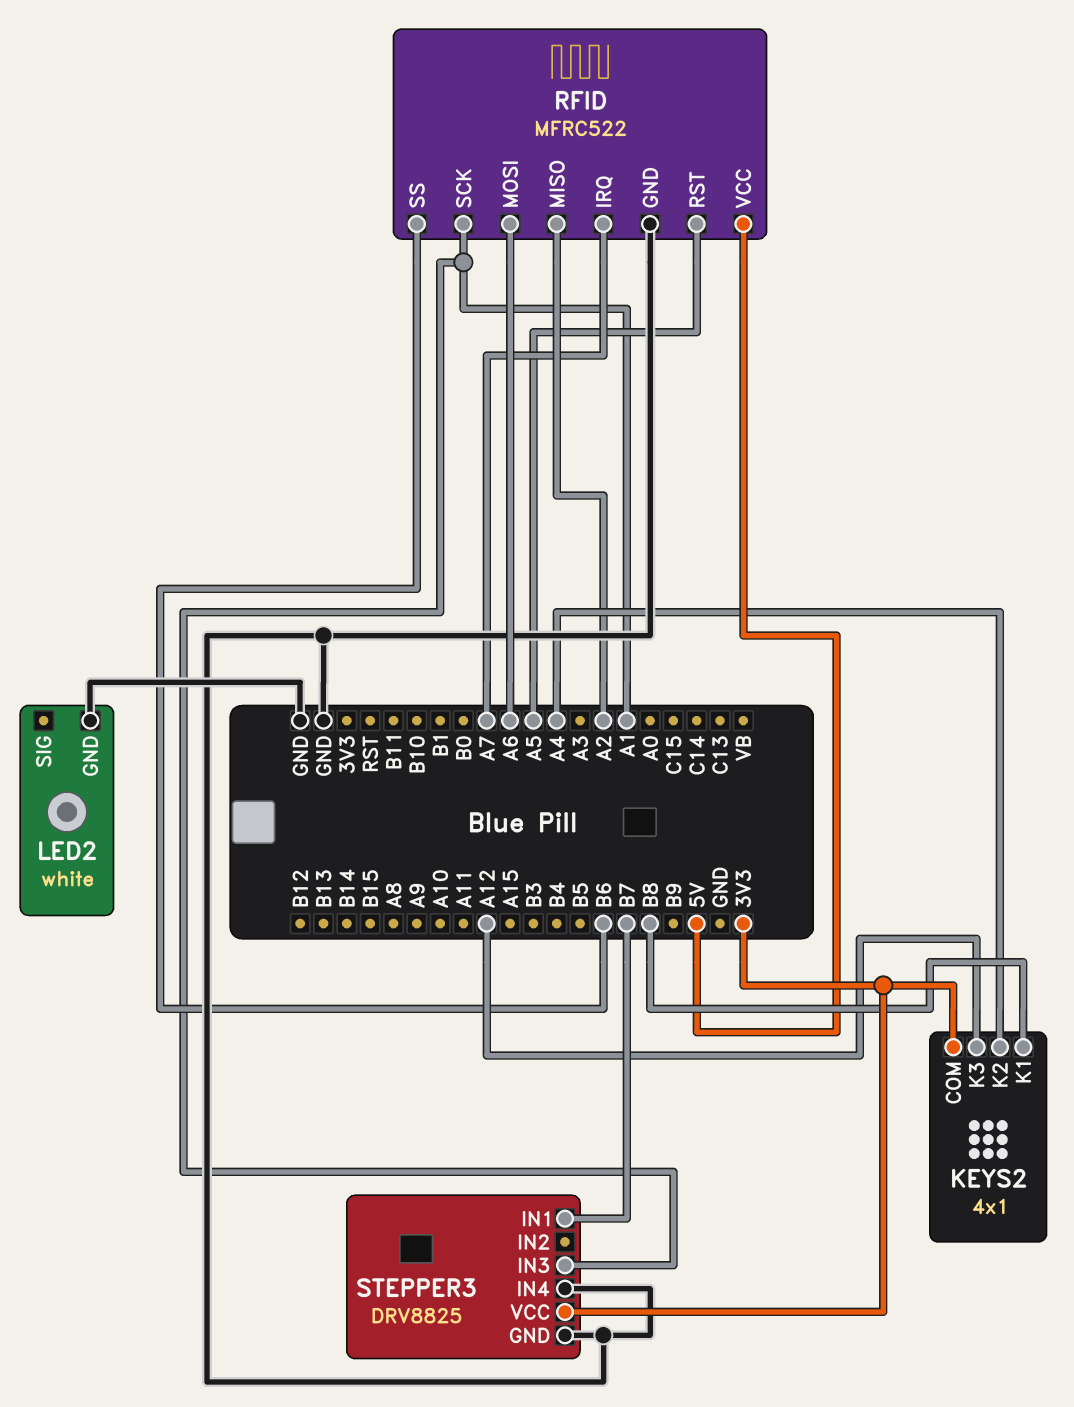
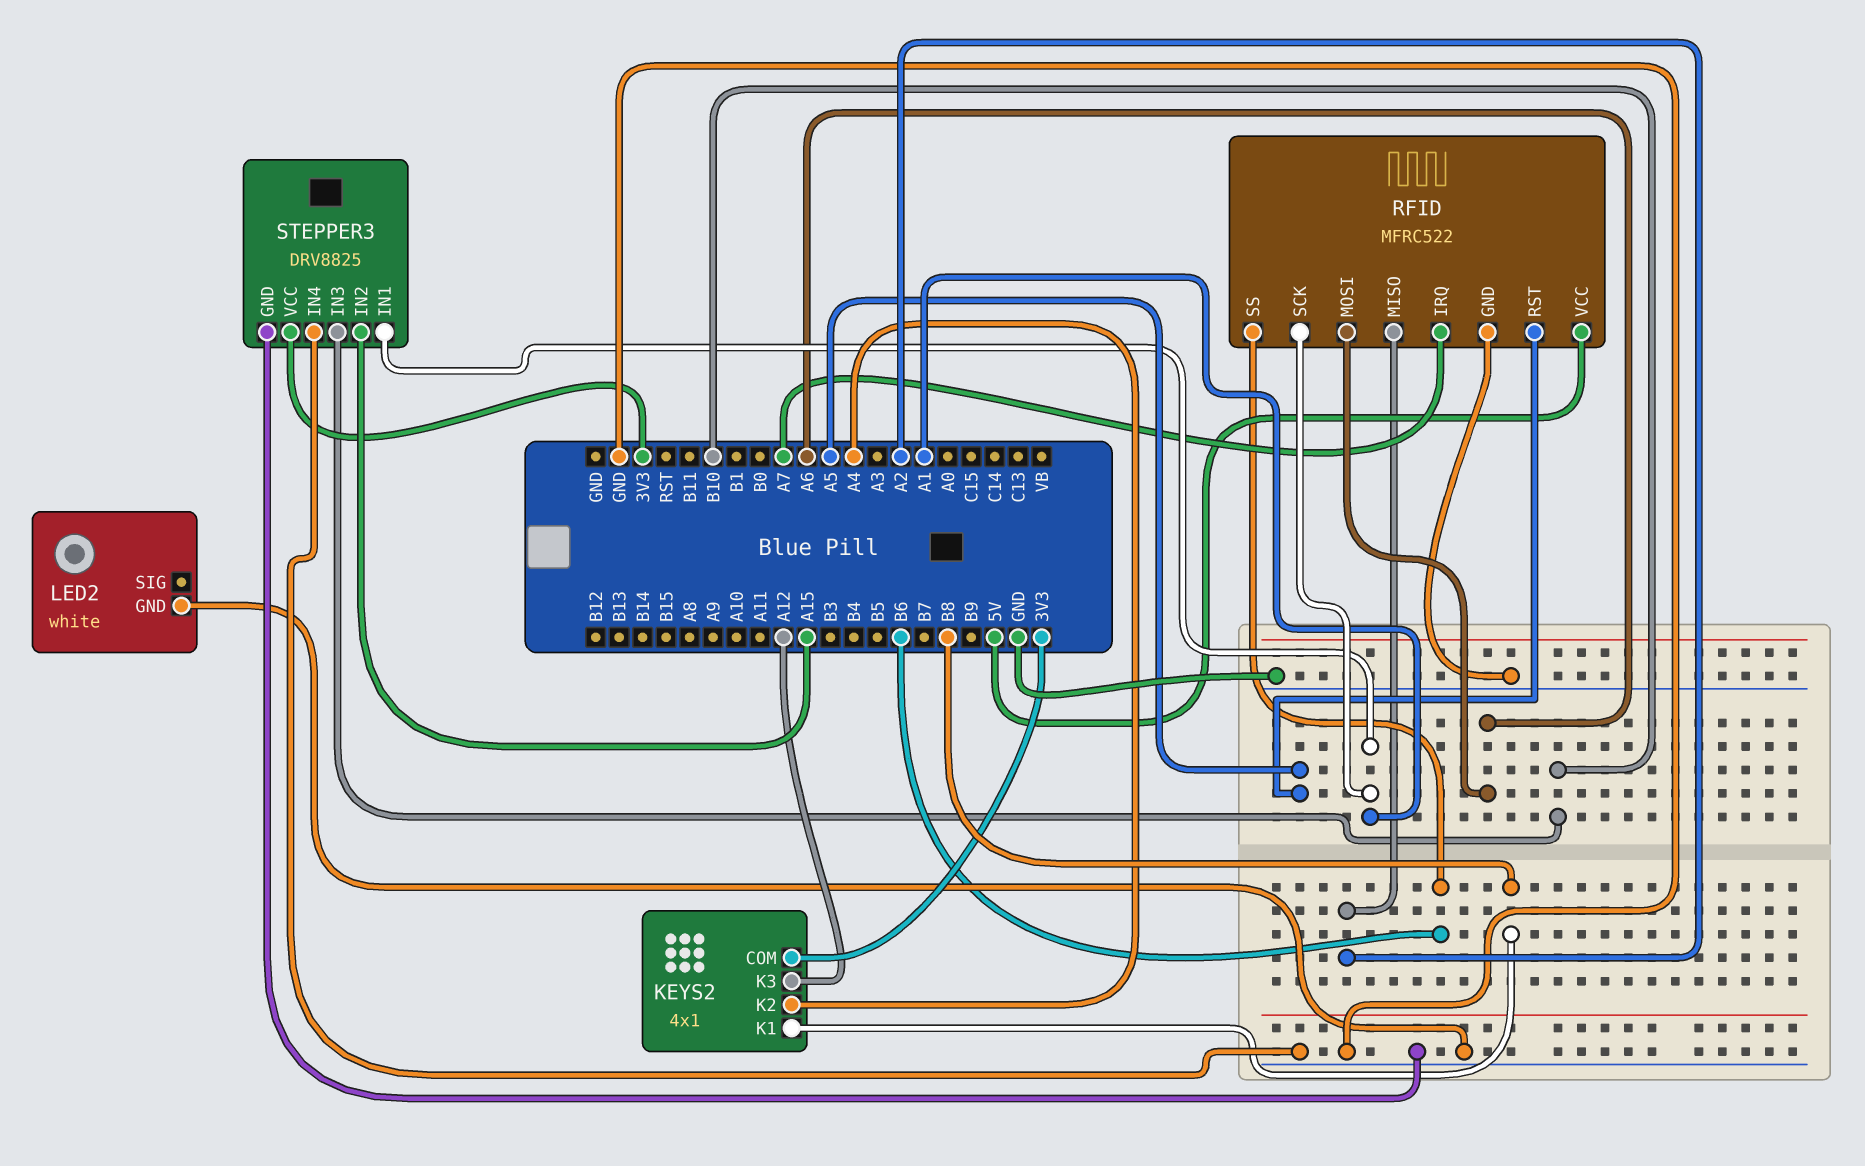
STEPPER3 pin IN1: B7 -> A1
STEPPER3 pin IN2: none -> A15
STEPPER3 pin IN3: A1 -> B10

